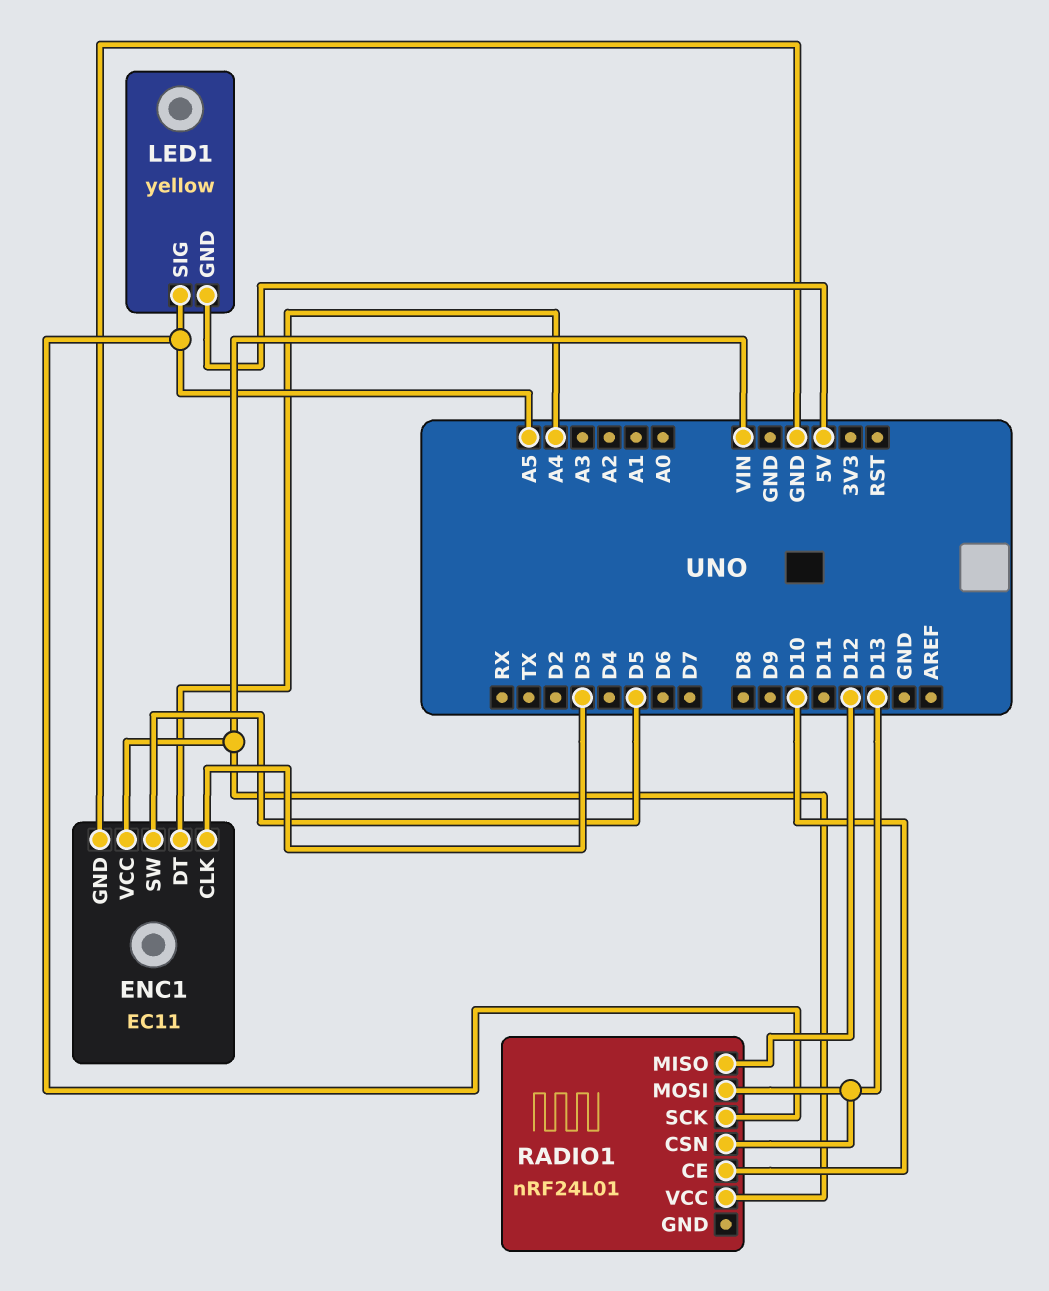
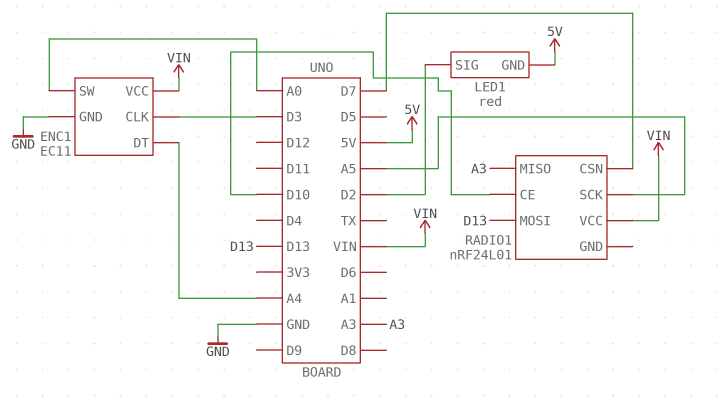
ENC1 pin SW: D5 -> A0
LED1: yellow -> red
LED1 pin SIG: A5 -> D2
RADIO1 pin CSN: D13 -> D7
RADIO1 pin MISO: D12 -> A3

